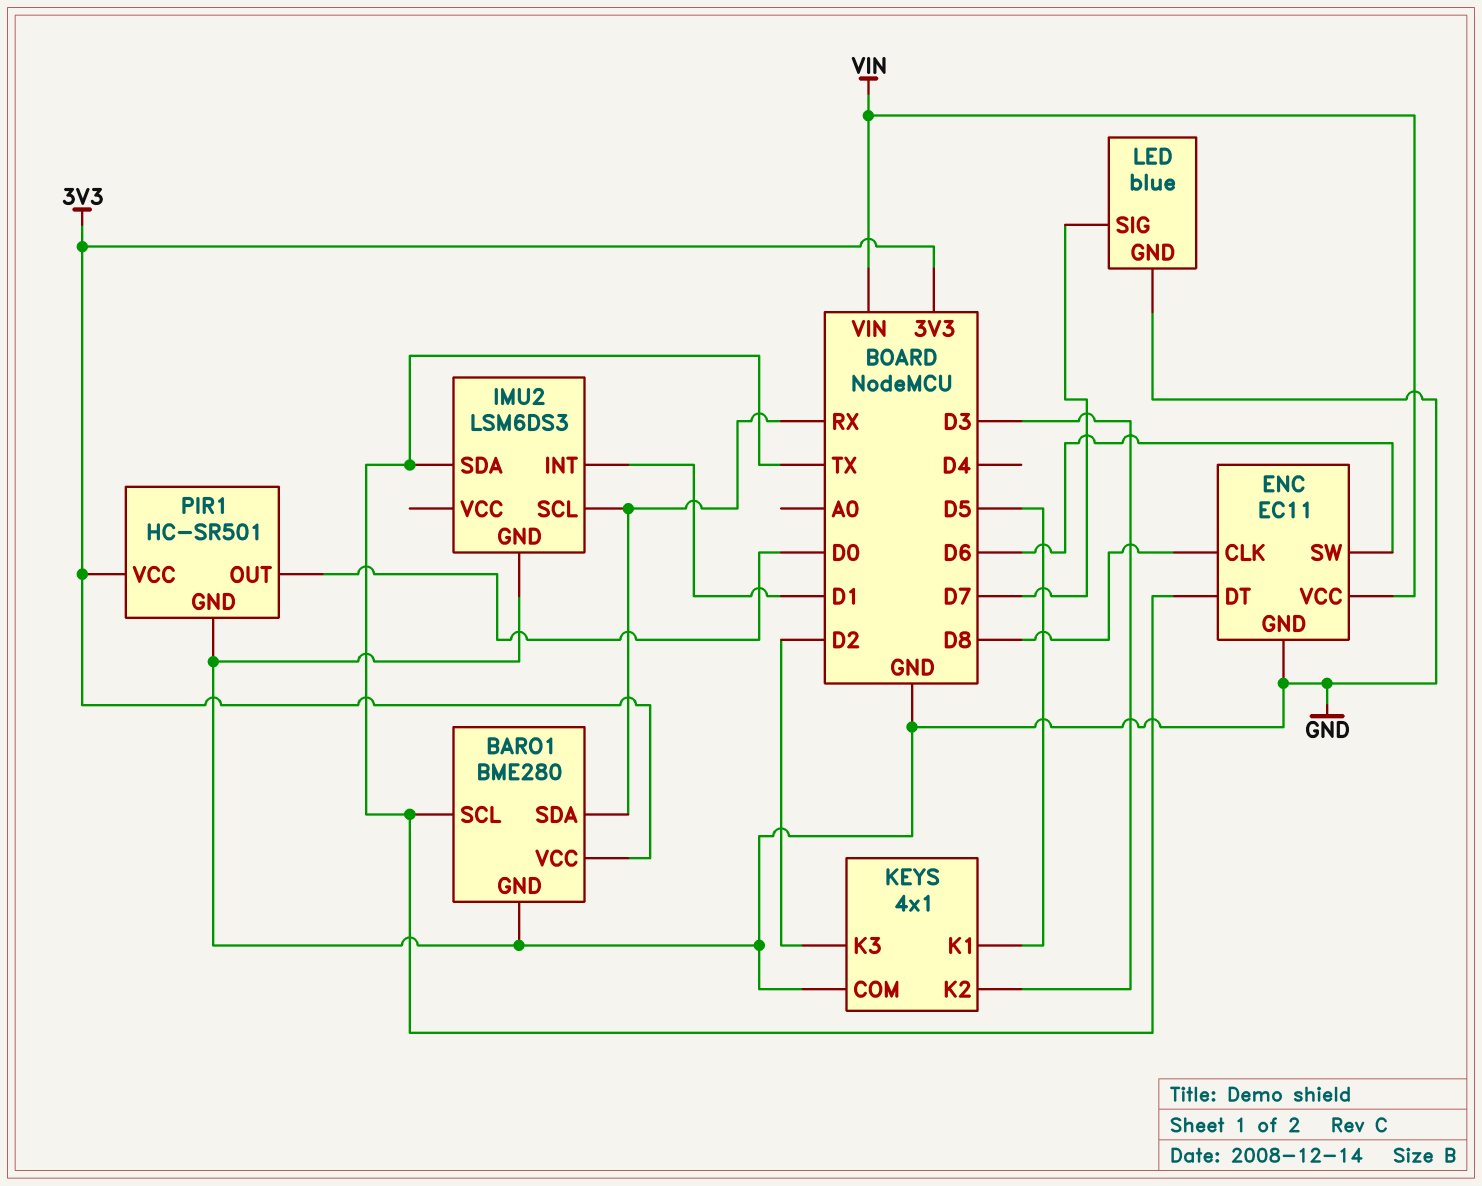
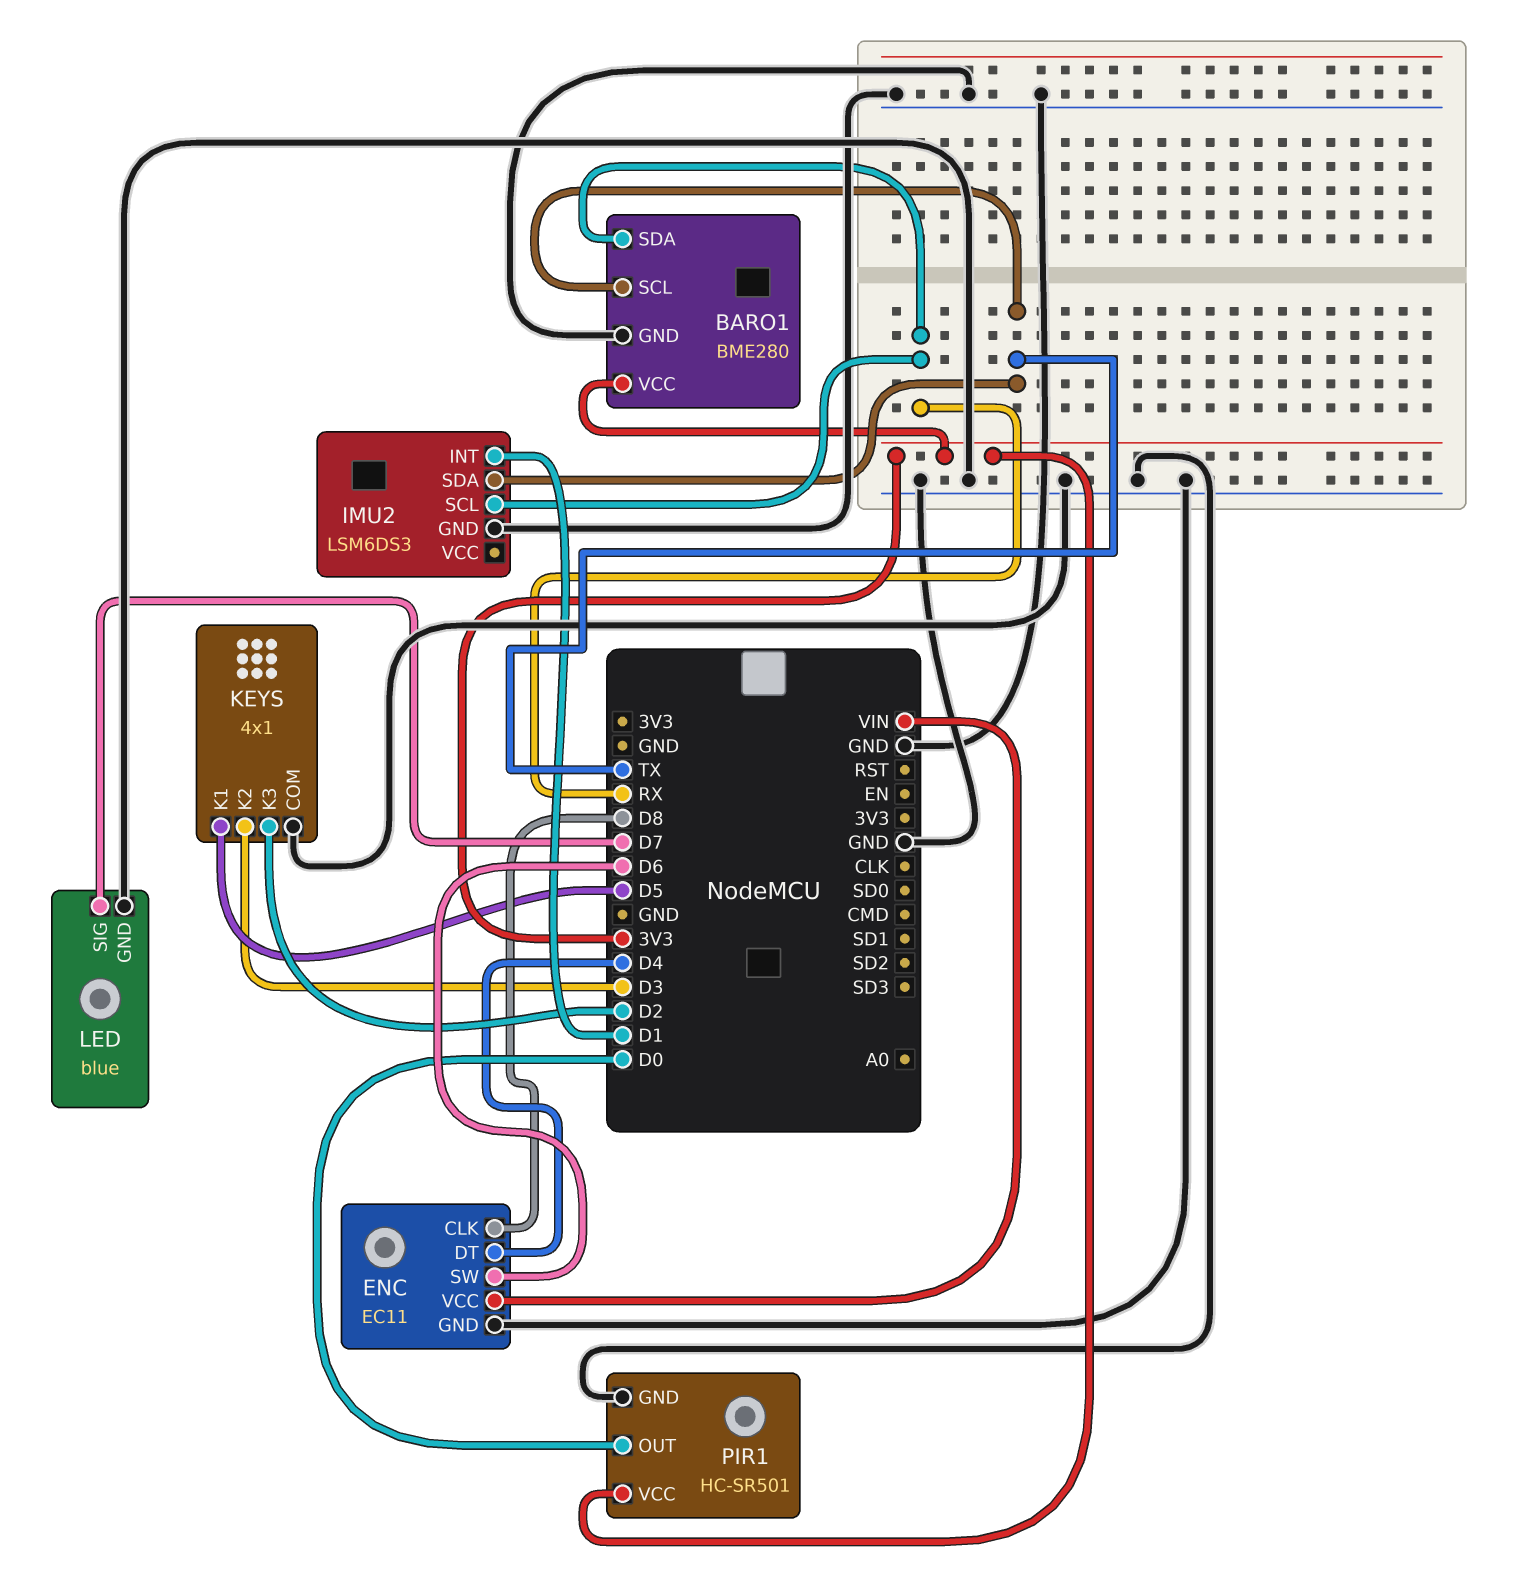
ENC pin DT: TX -> D4

